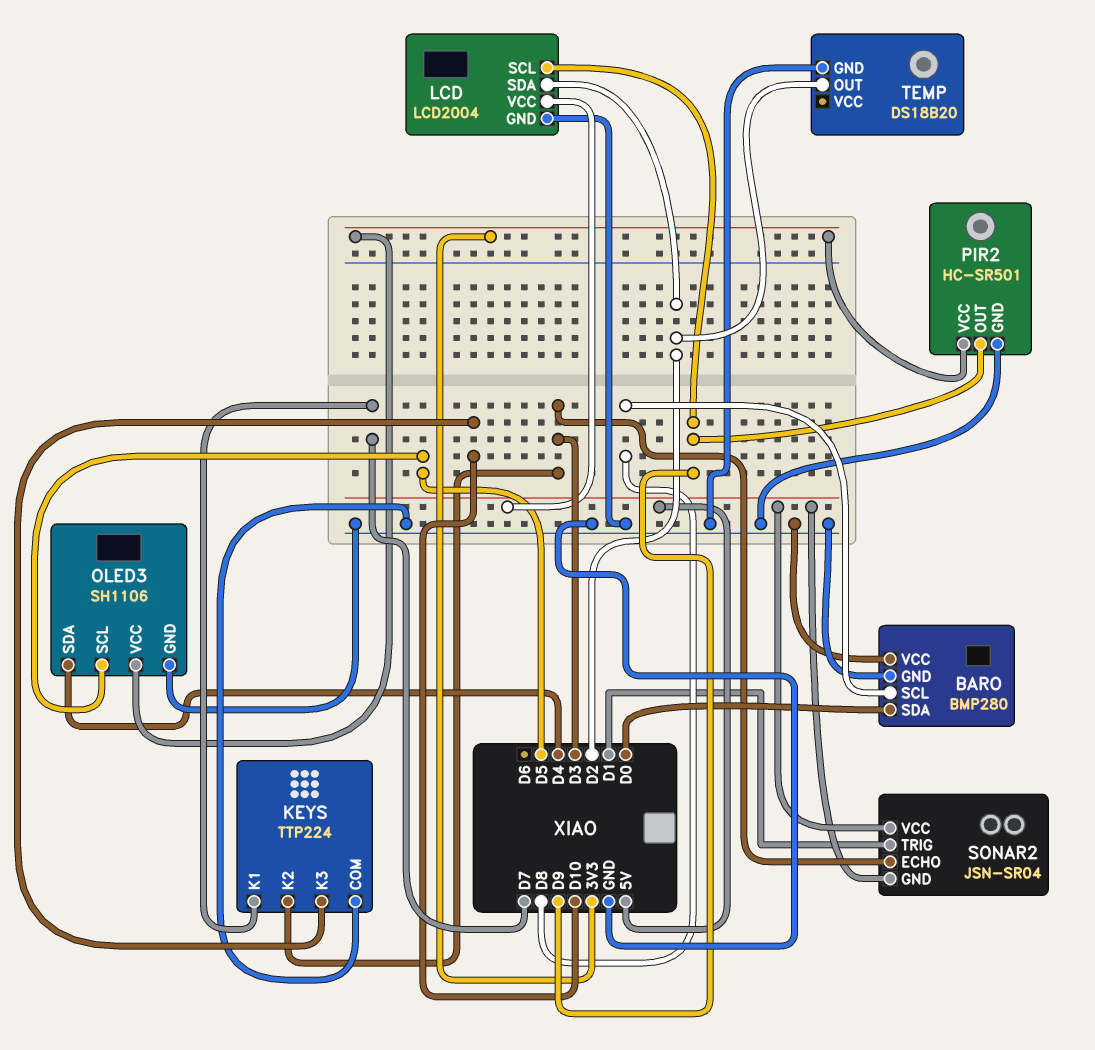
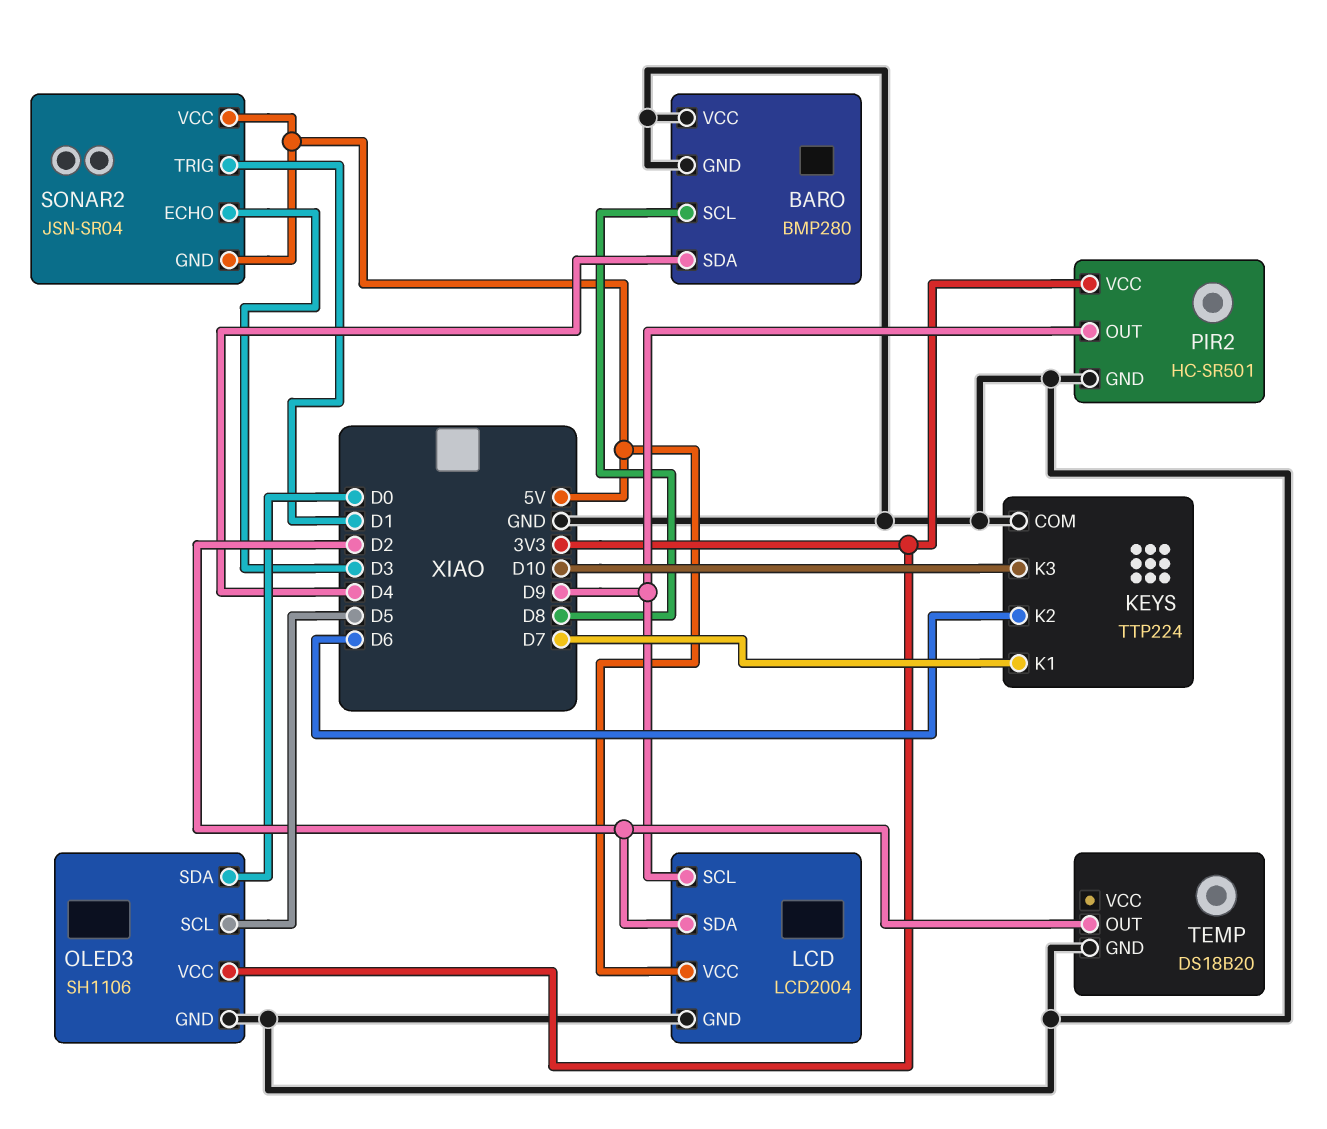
BARO pin SDA: D0 -> D4
KEYS pin K2: D3 -> D6
OLED3 pin SDA: D4 -> D0

